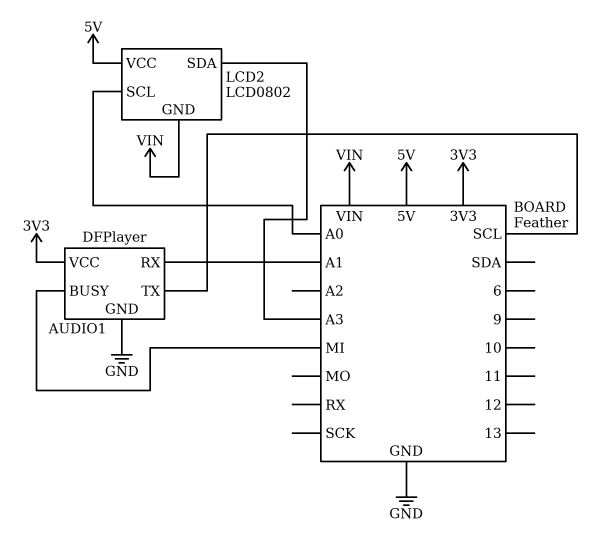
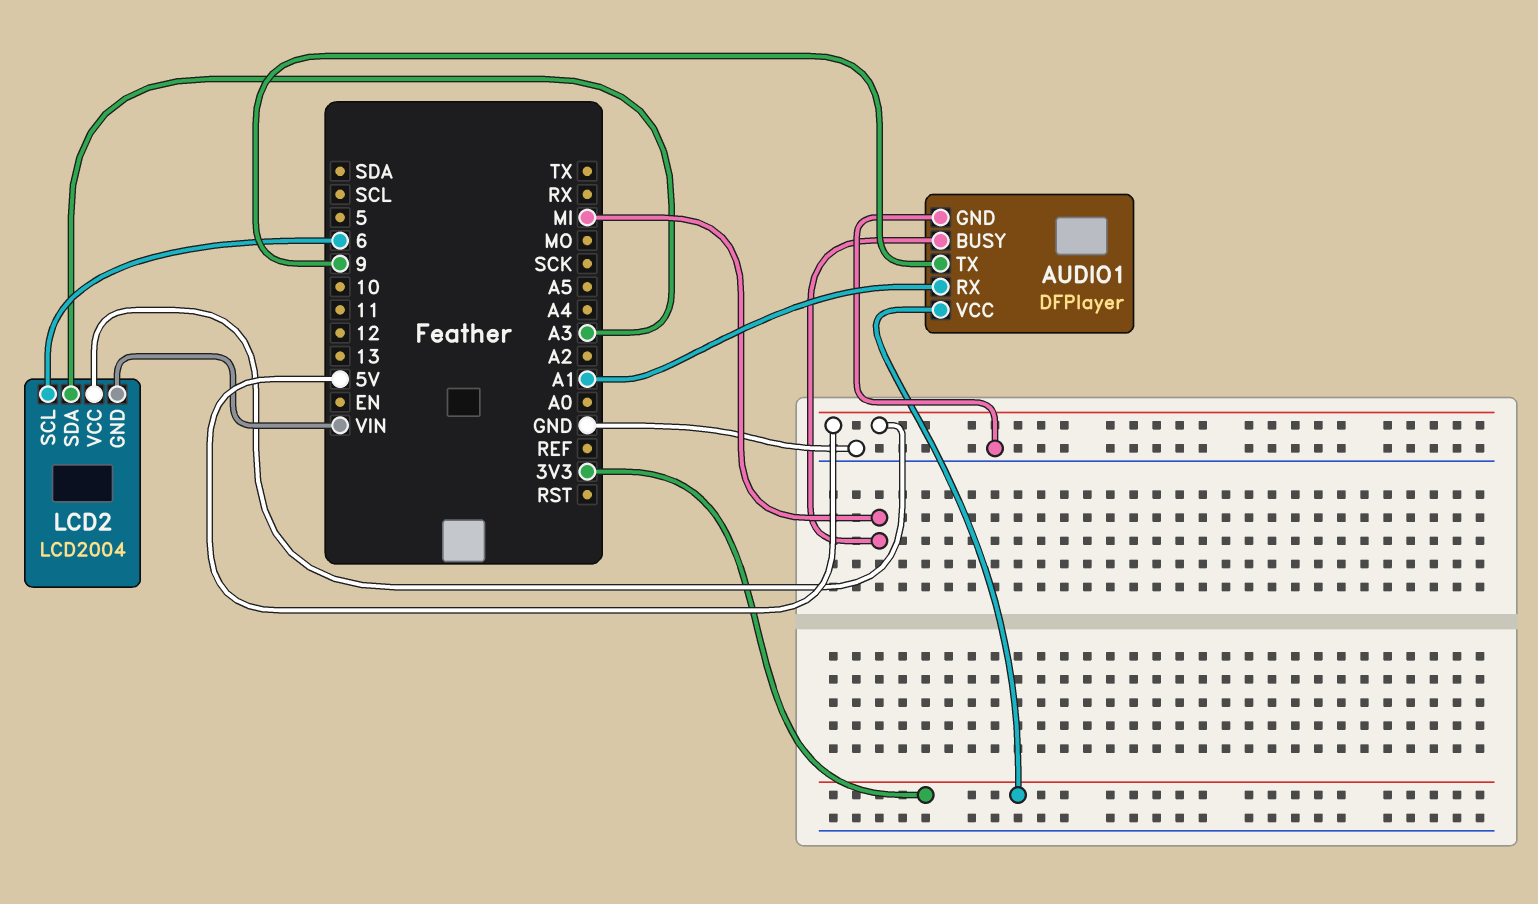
AUDIO1 pin TX: SCL -> 9
LCD2: LCD0802 -> LCD2004
LCD2 pin SCL: A0 -> 6

